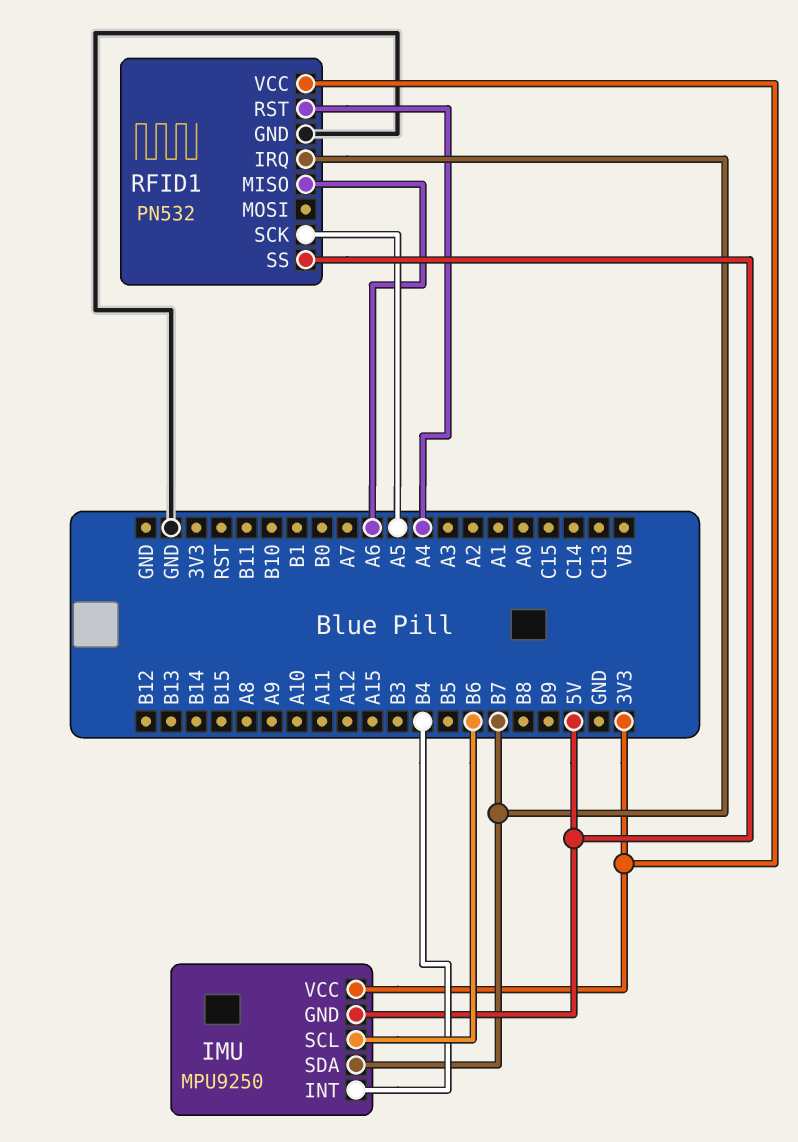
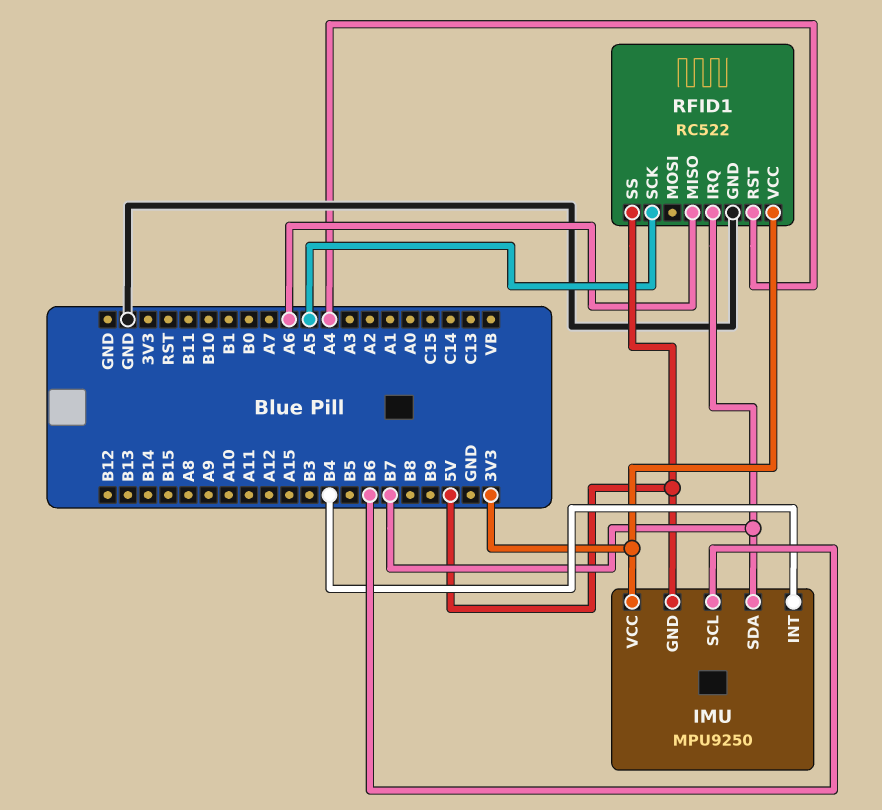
RFID1: PN532 -> RC522

